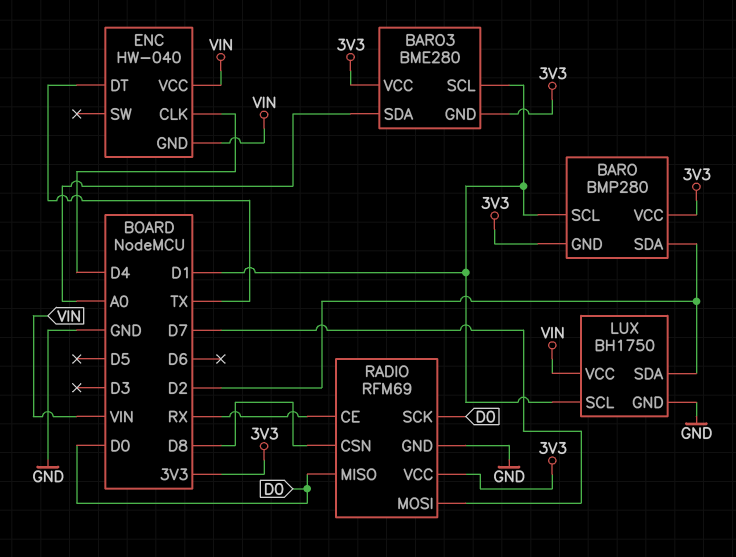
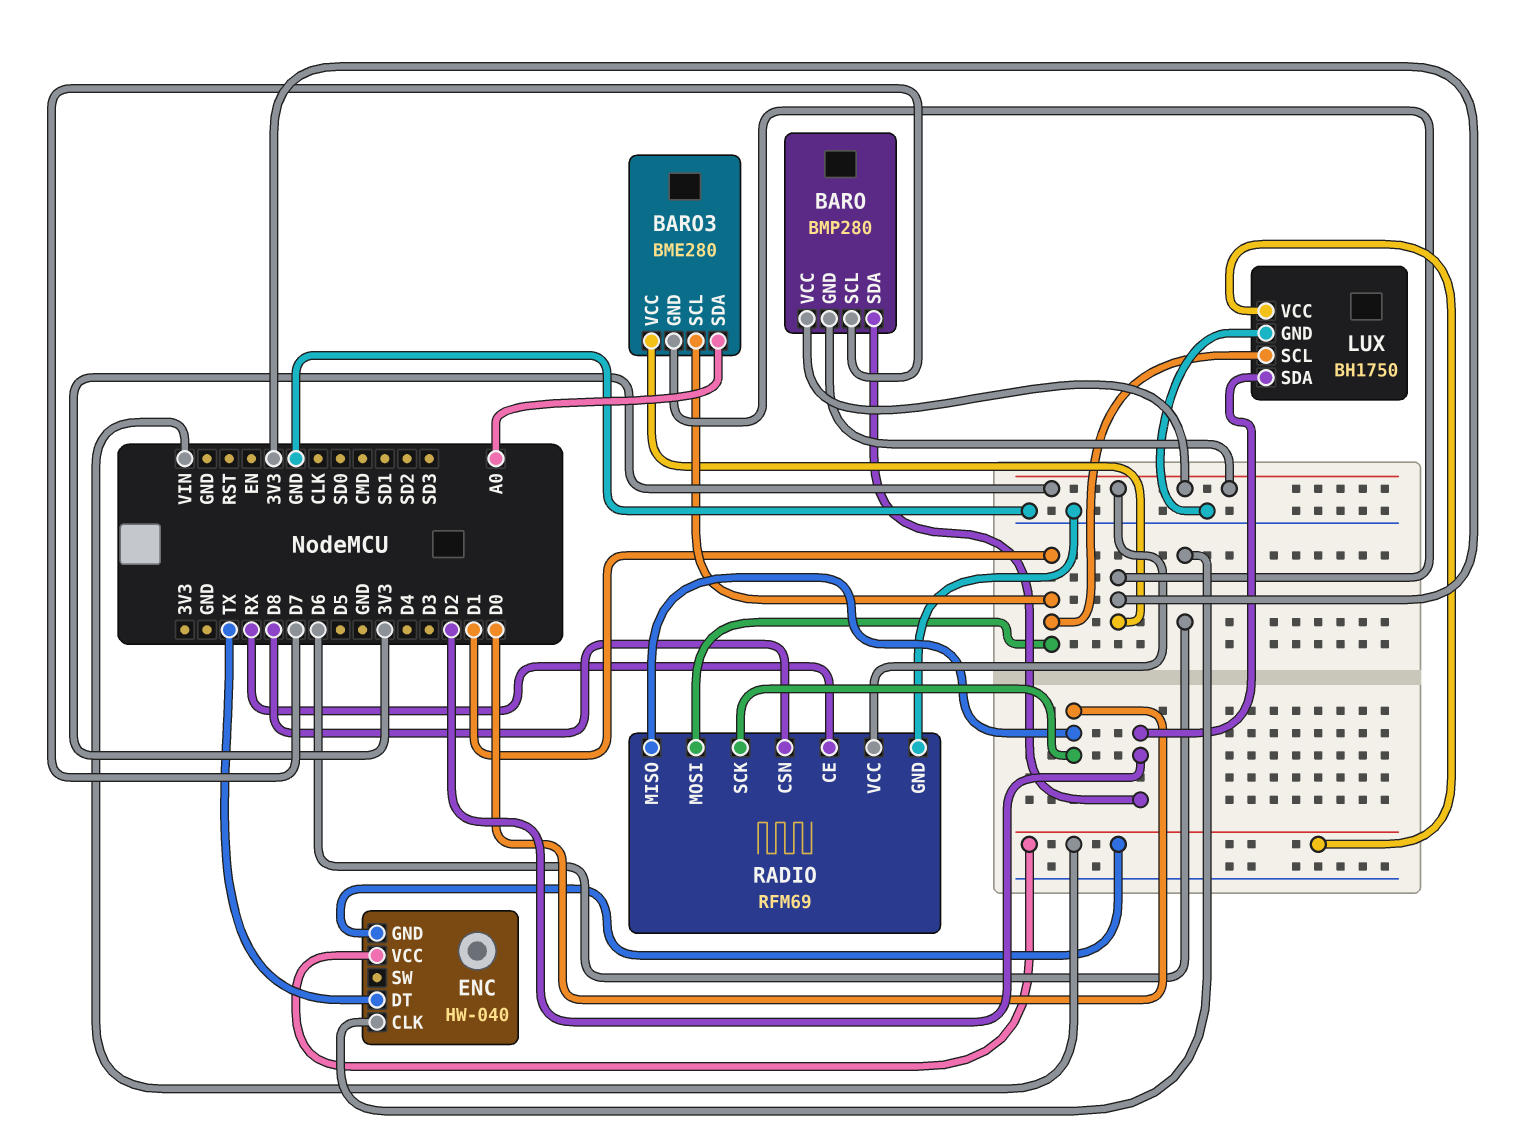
BARO pin SCL: D1 -> D7
ENC pin CLK: D4 -> D6
RADIO pin MOSI: D7 -> D1

